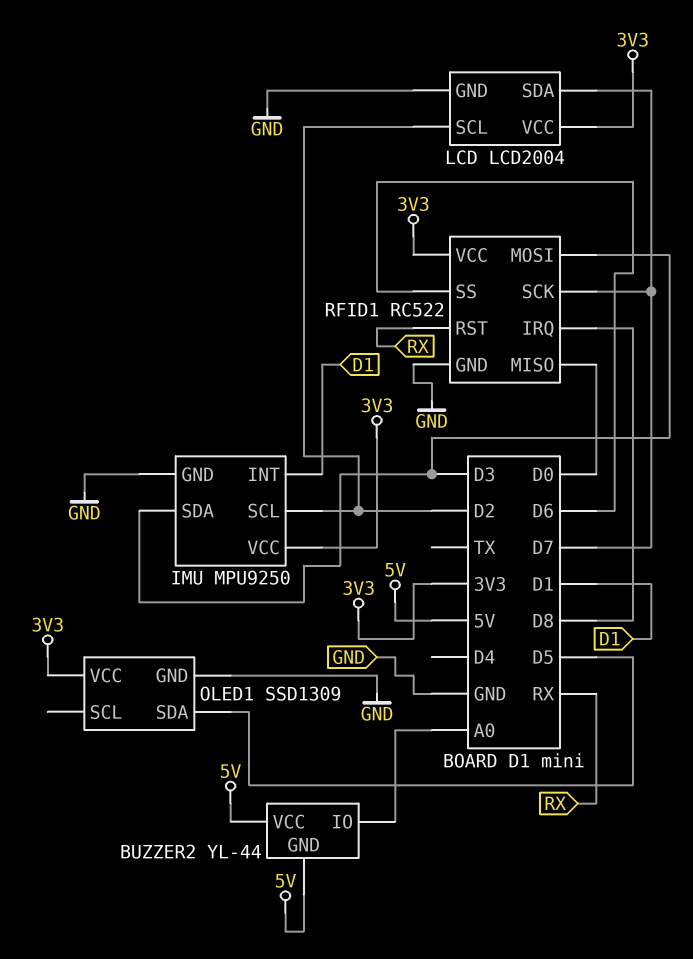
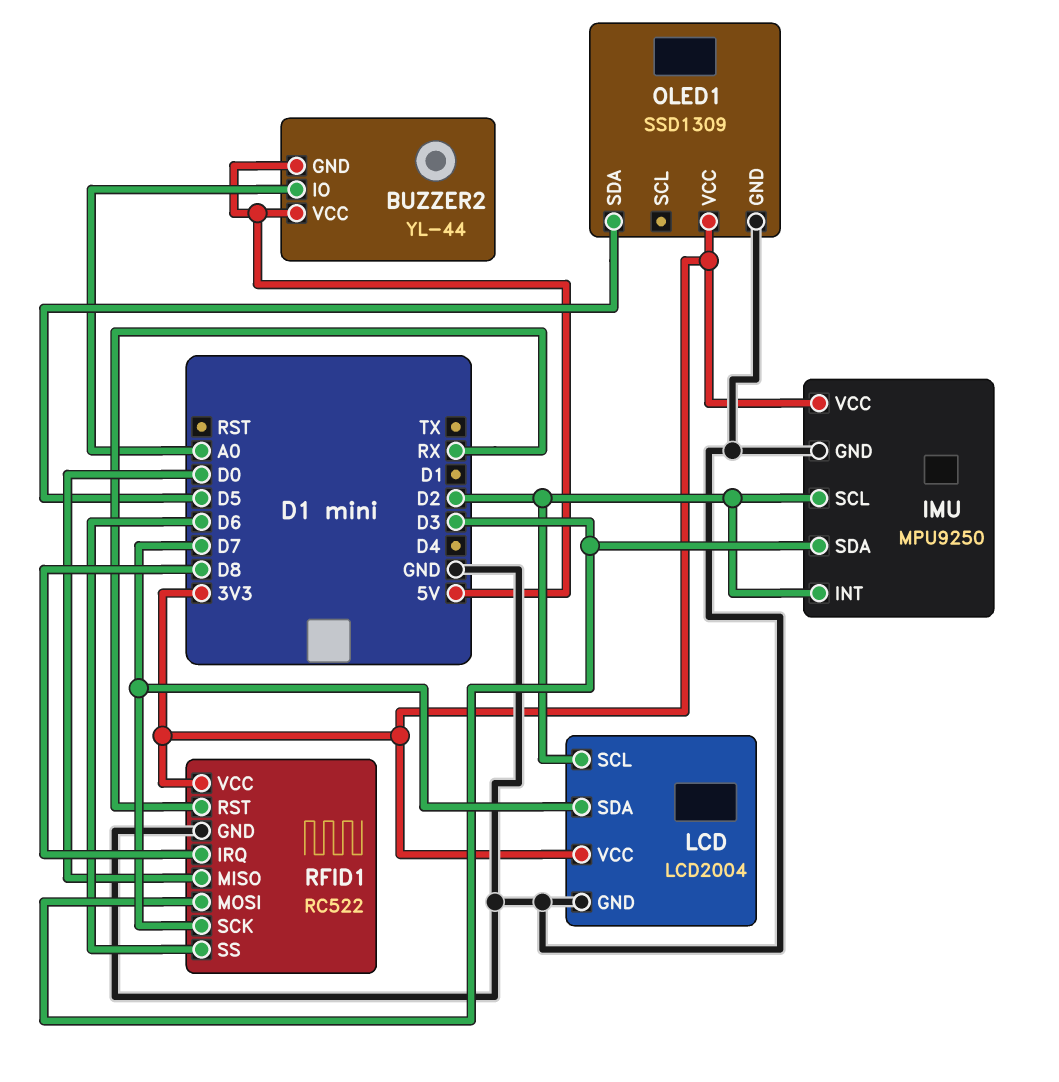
IMU pin INT: D1 -> D2

